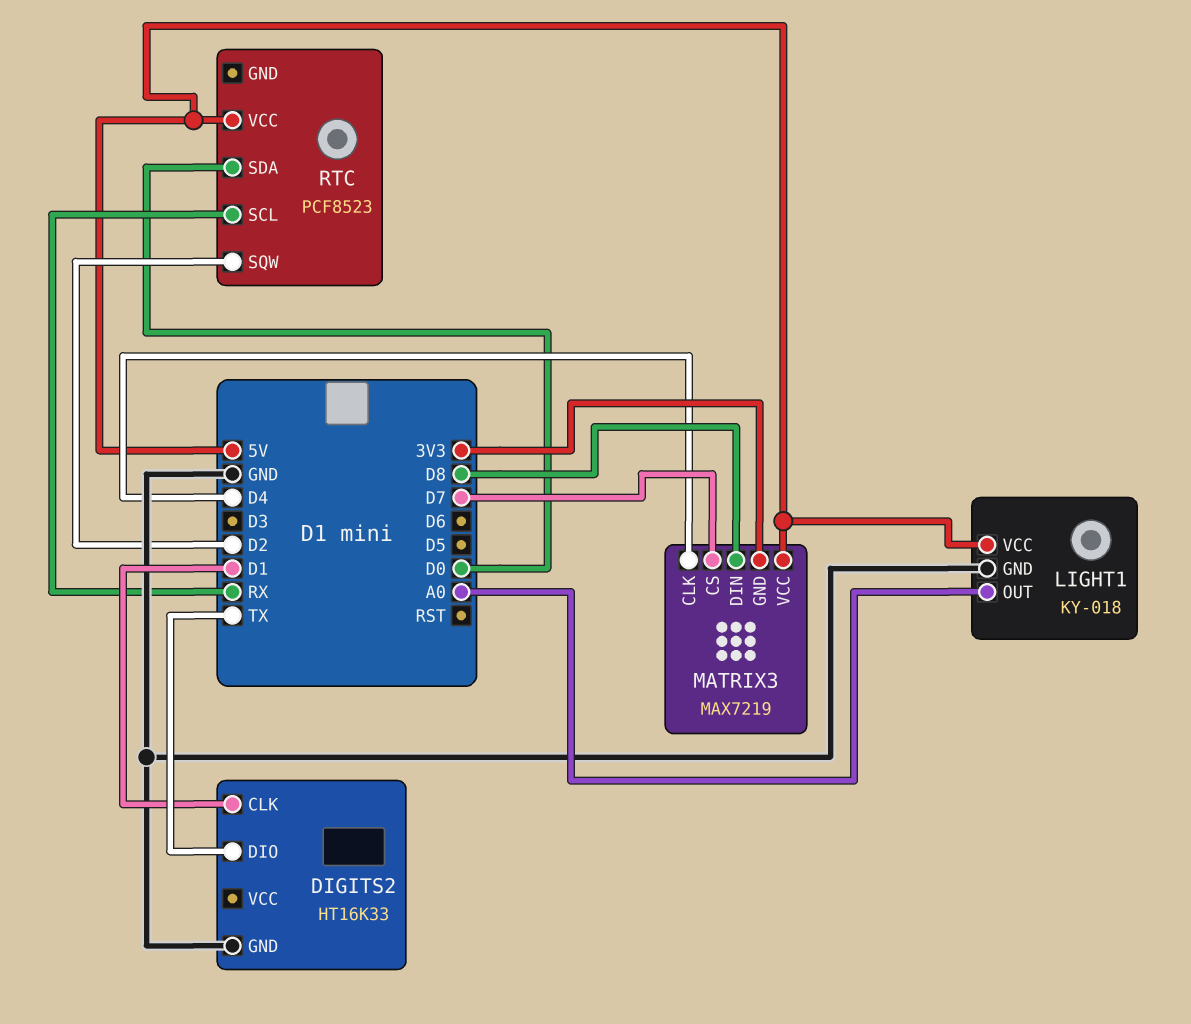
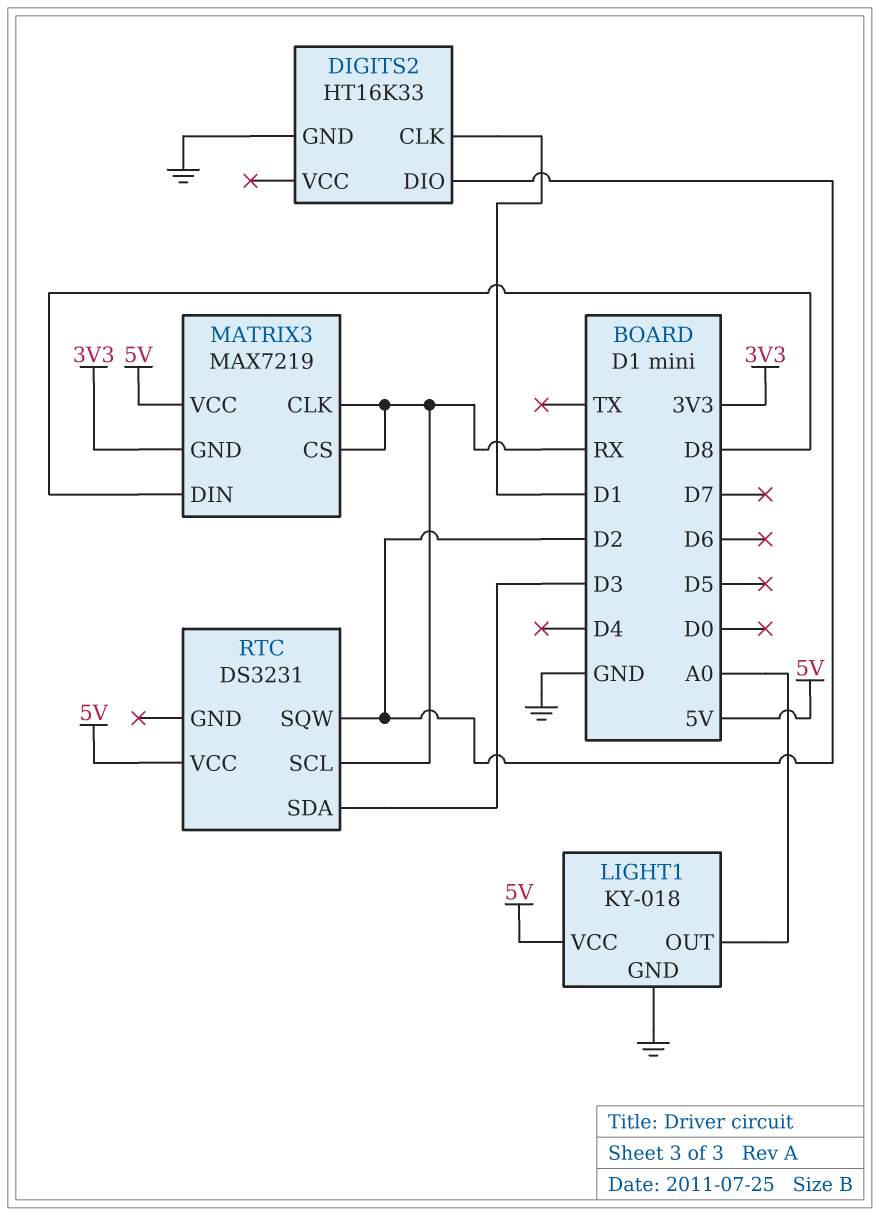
DIGITS2 pin DIO: TX -> D2
MATRIX3 pin CLK: D4 -> RX
MATRIX3 pin CS: D7 -> RX
RTC: PCF8523 -> DS3231
RTC pin SDA: D0 -> D3

